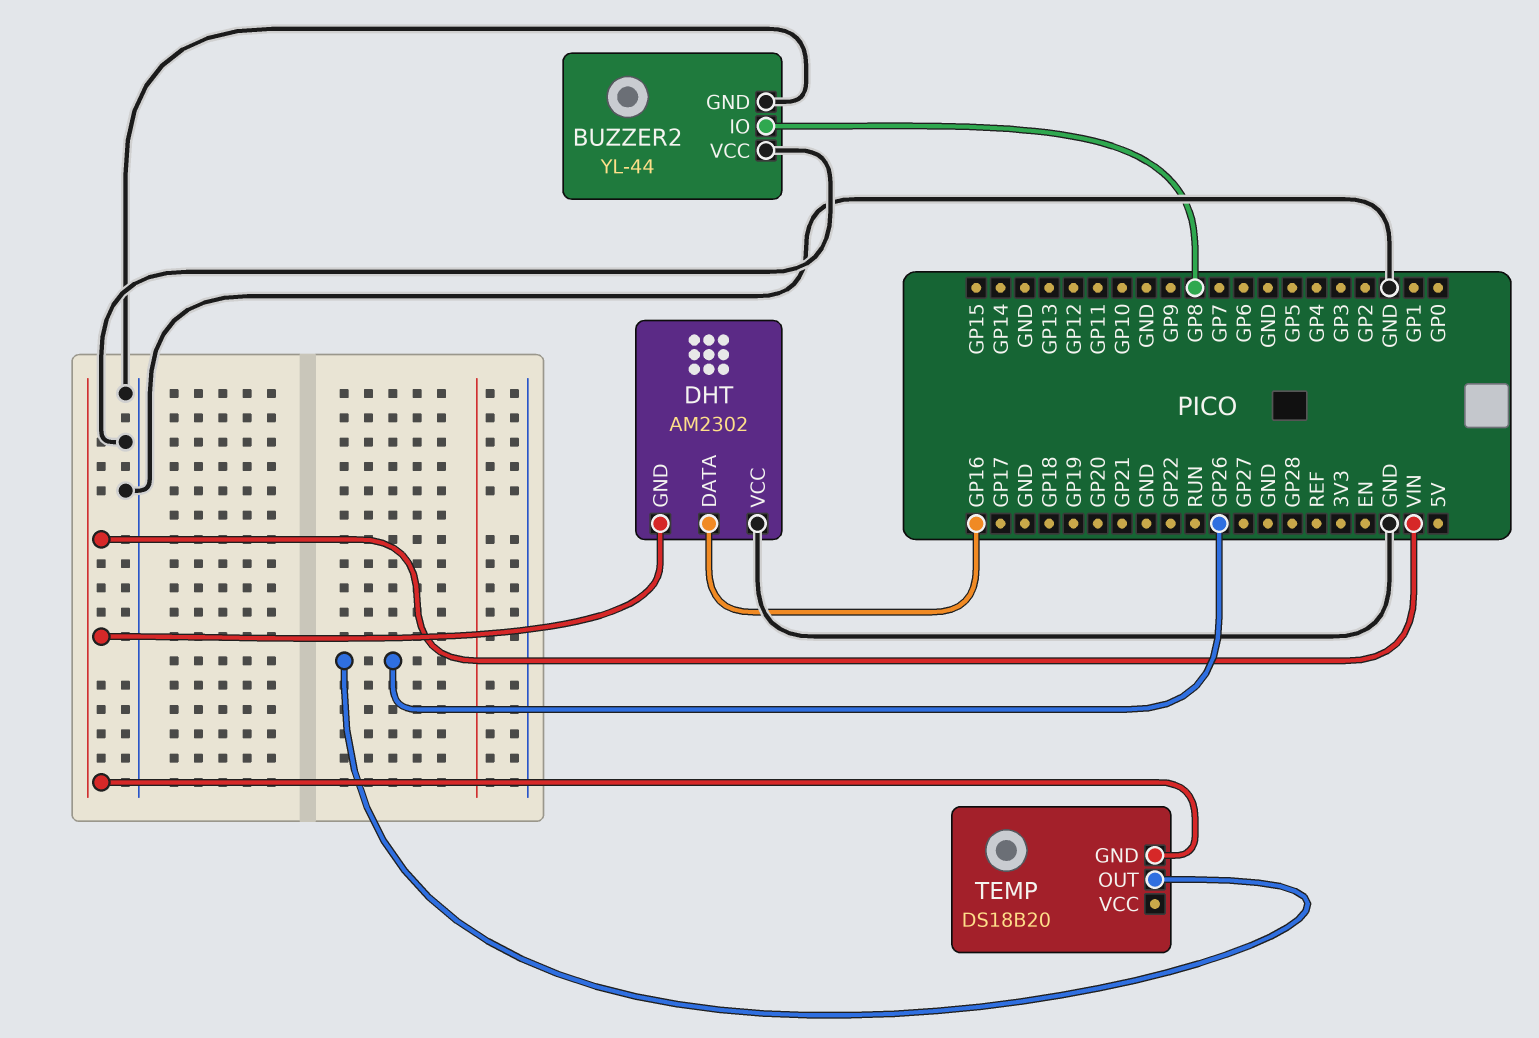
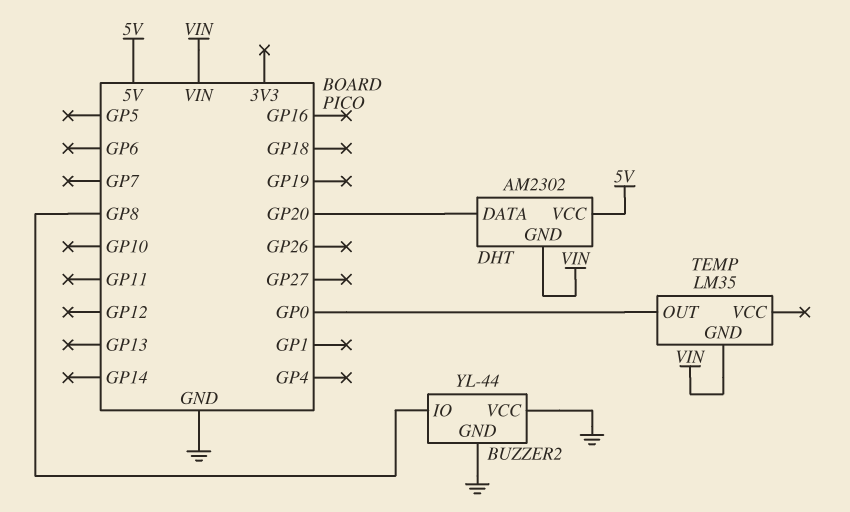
DHT pin DATA: GP16 -> GP20
DHT pin VCC: GND -> 5V
TEMP: DS18B20 -> LM35
TEMP pin OUT: GP26 -> GP0

